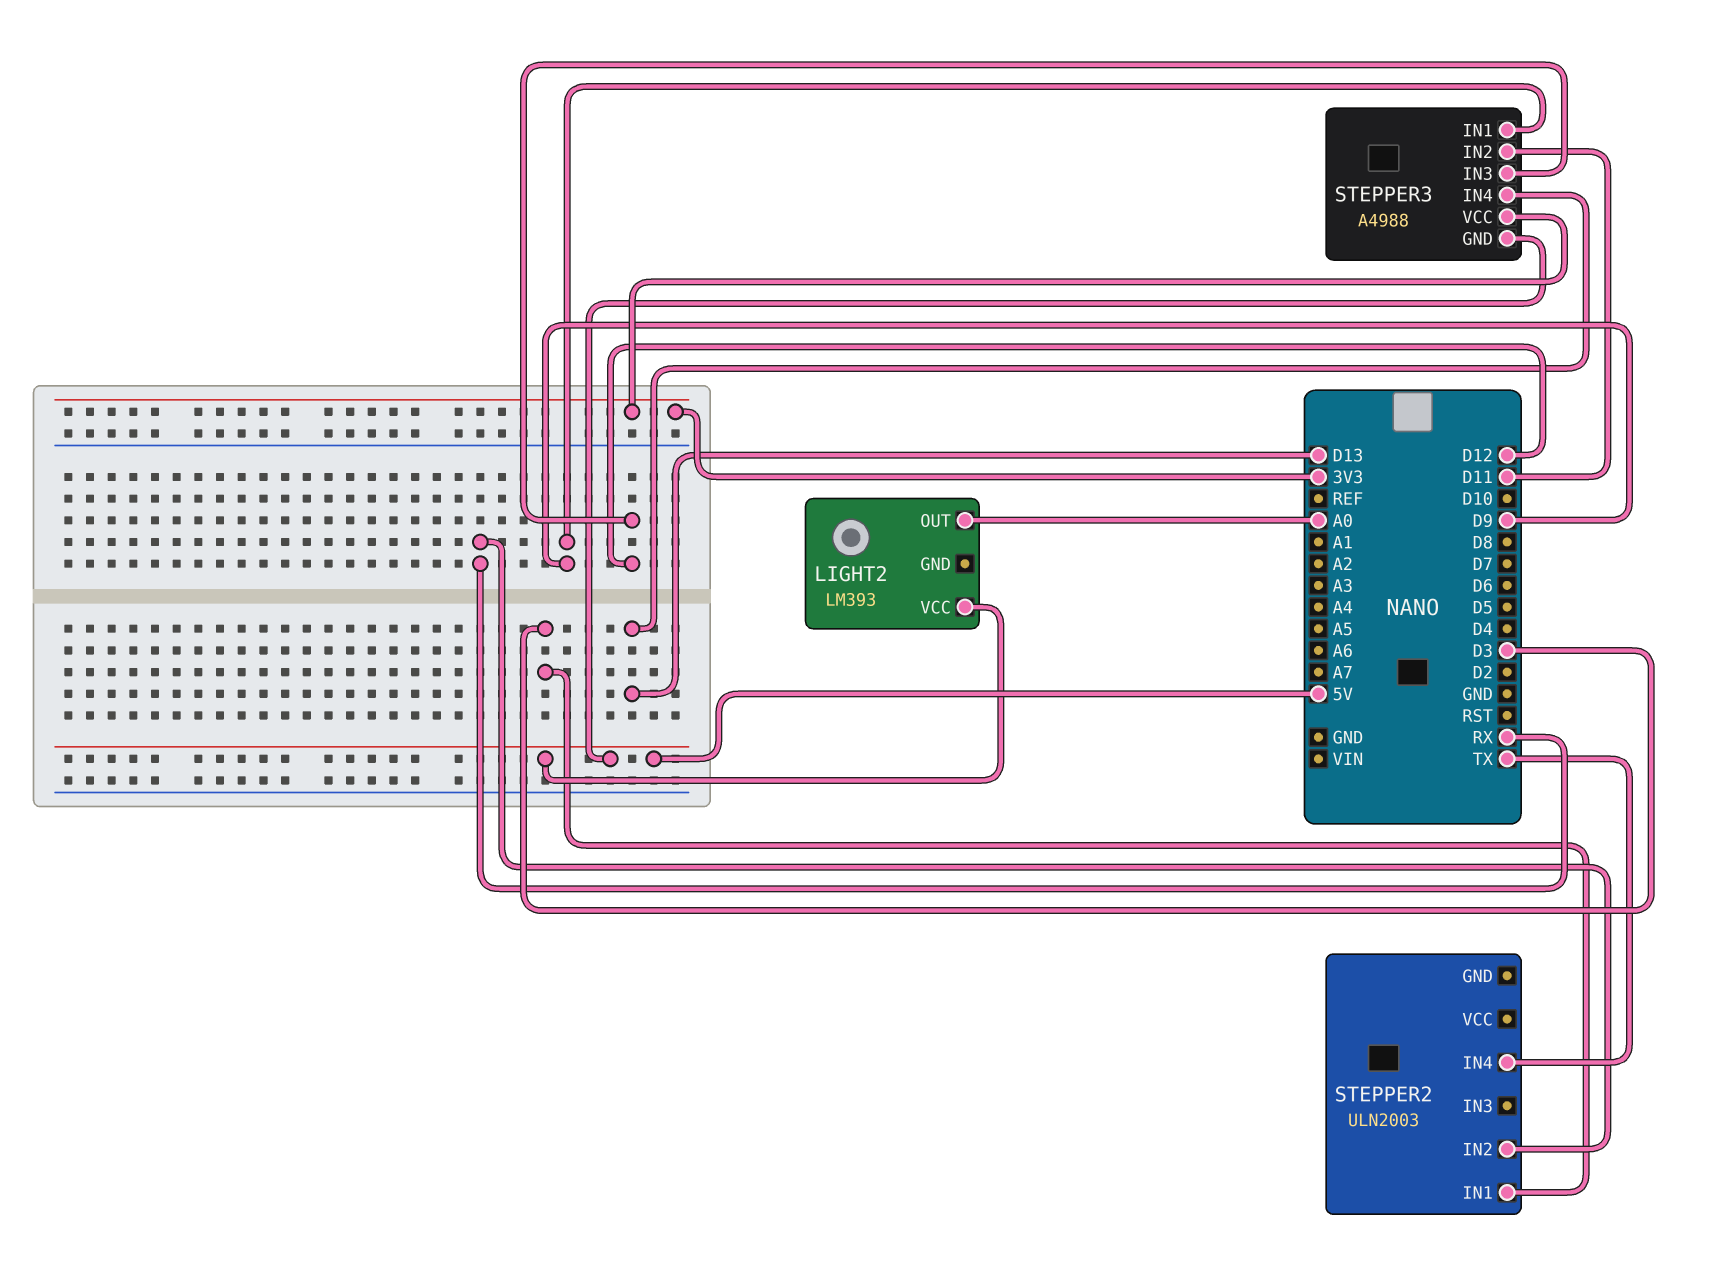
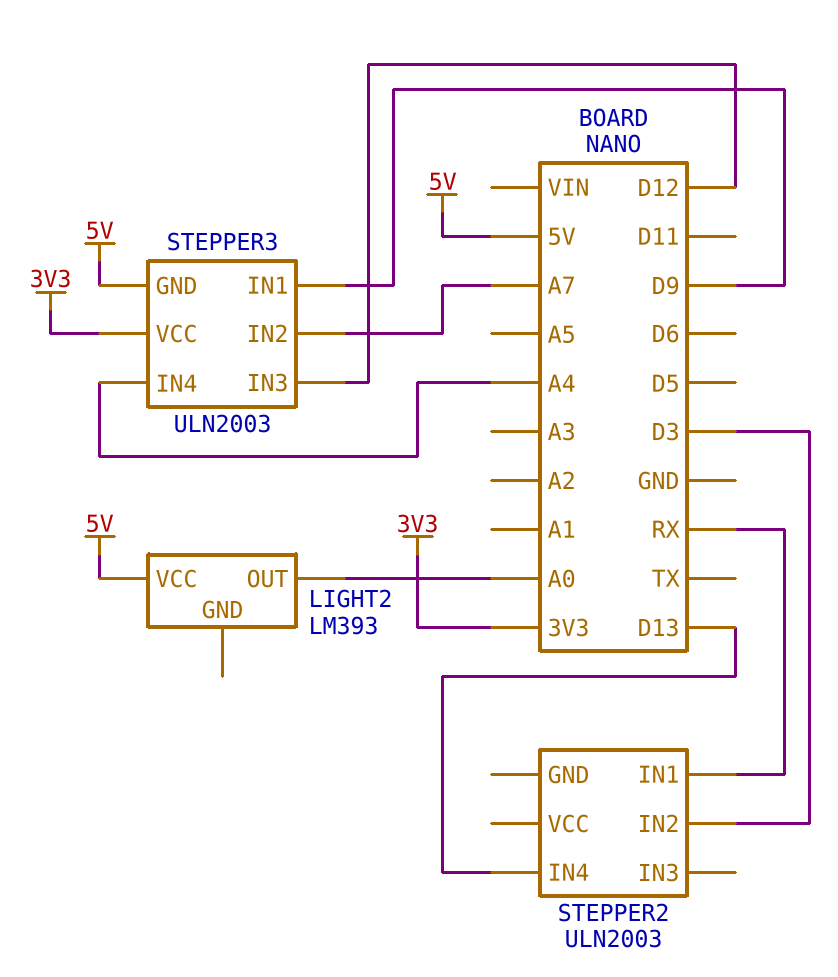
STEPPER2 pin IN1: D3 -> RX
STEPPER2 pin IN2: RX -> D3
STEPPER2 pin IN4: TX -> D13
STEPPER3: A4988 -> ULN2003
STEPPER3 pin IN2: D11 -> A7
STEPPER3 pin IN4: D13 -> A4

